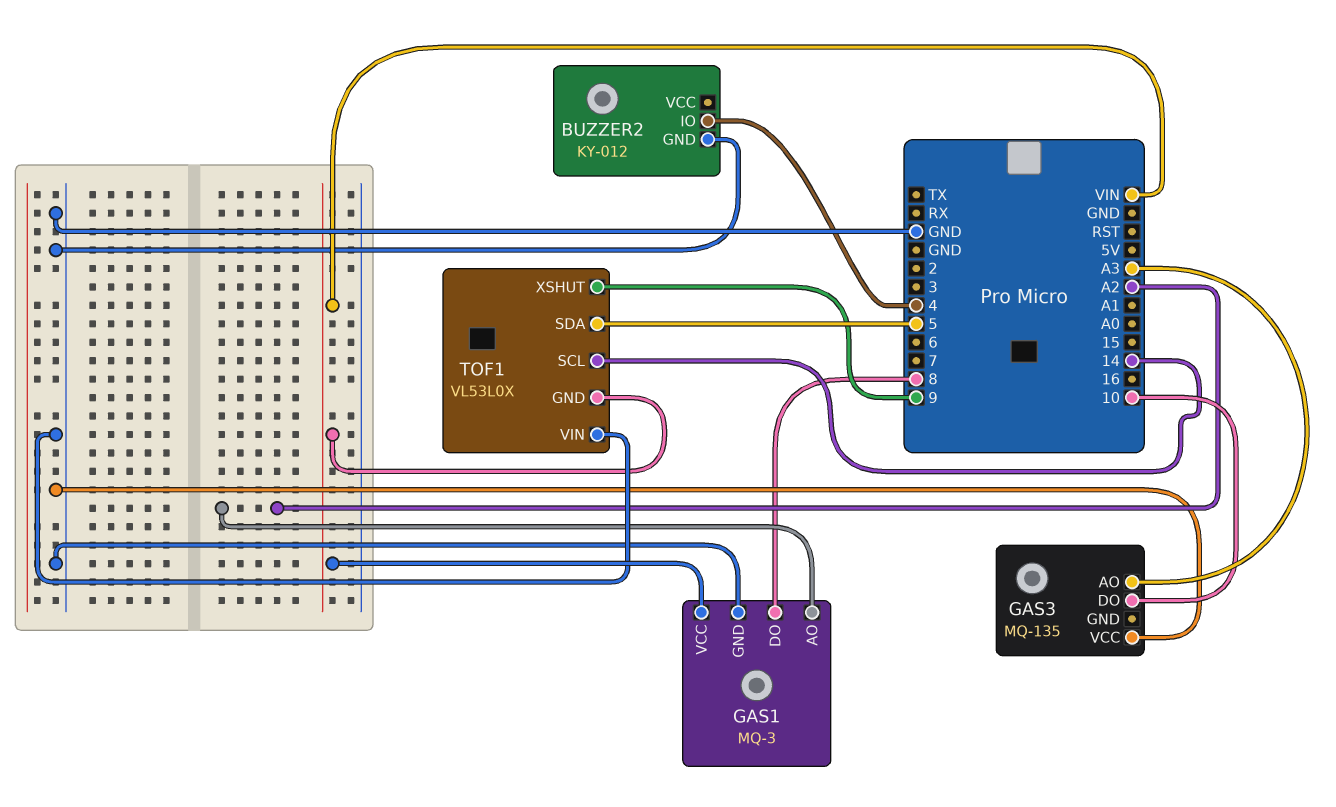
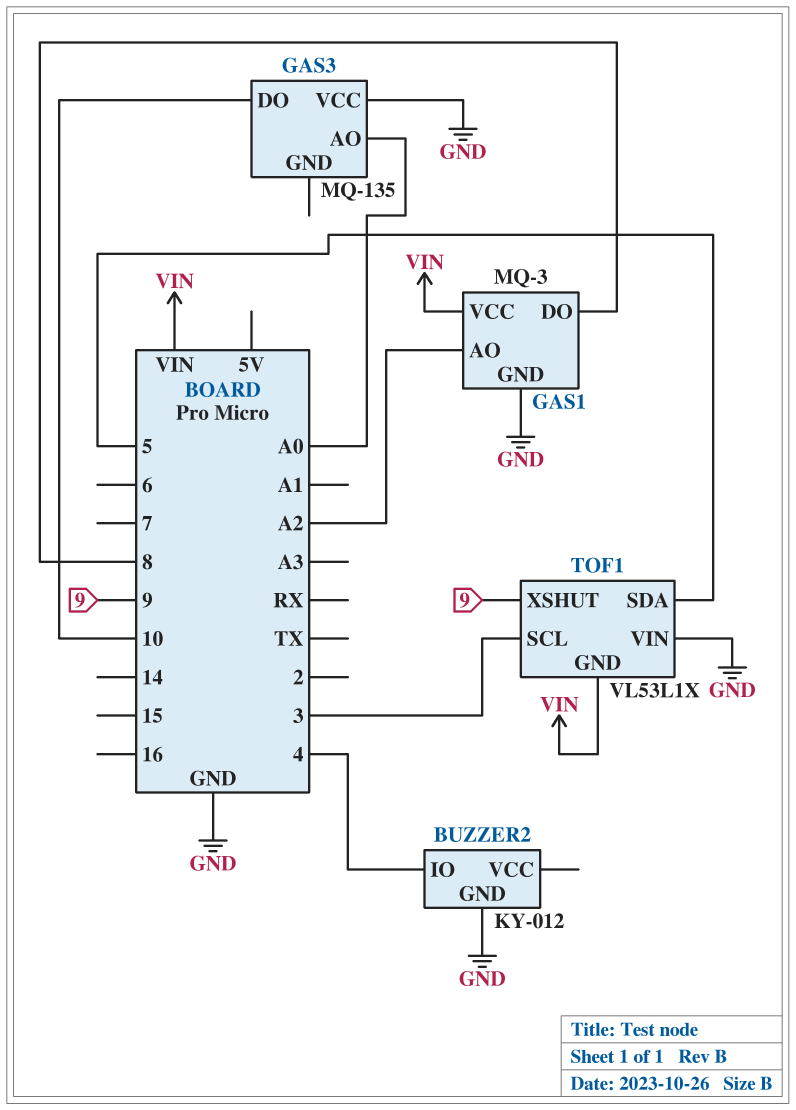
GAS3 pin AO: A3 -> A0
TOF1: VL53L0X -> VL53L1X
TOF1 pin SCL: 14 -> 3

